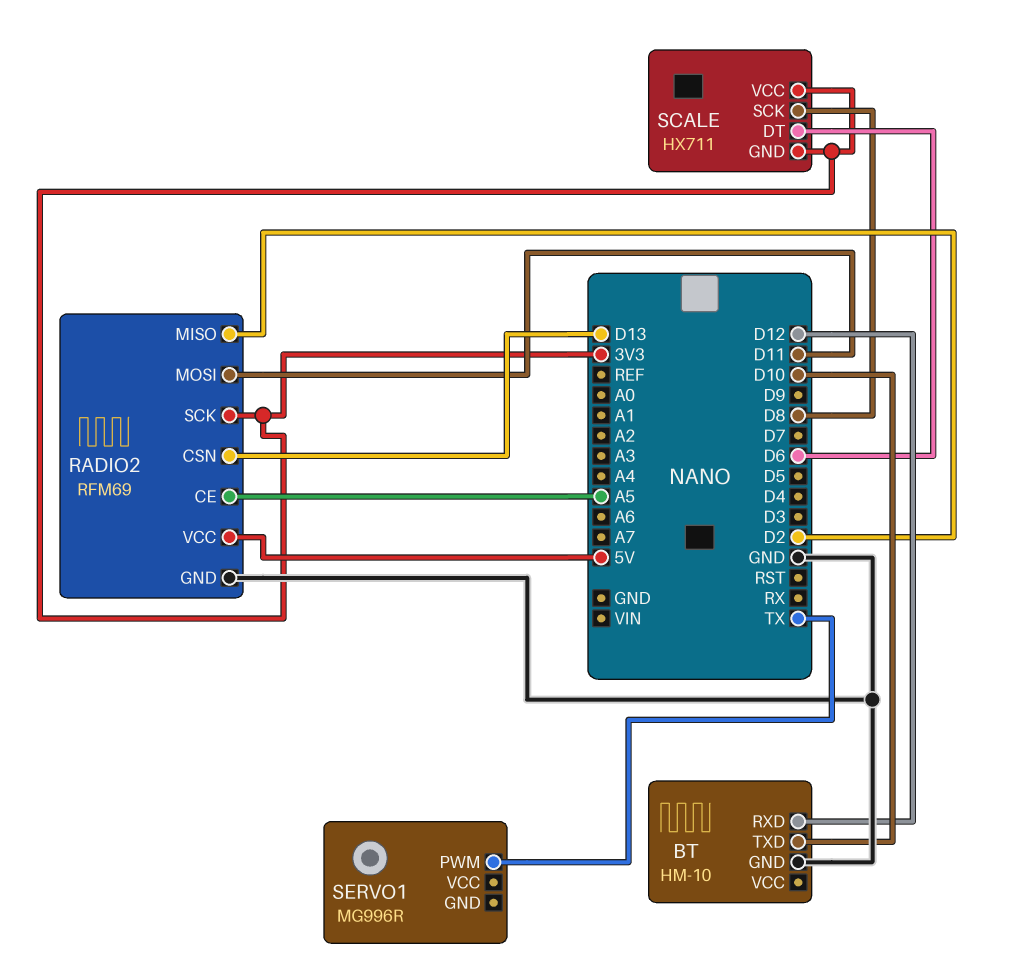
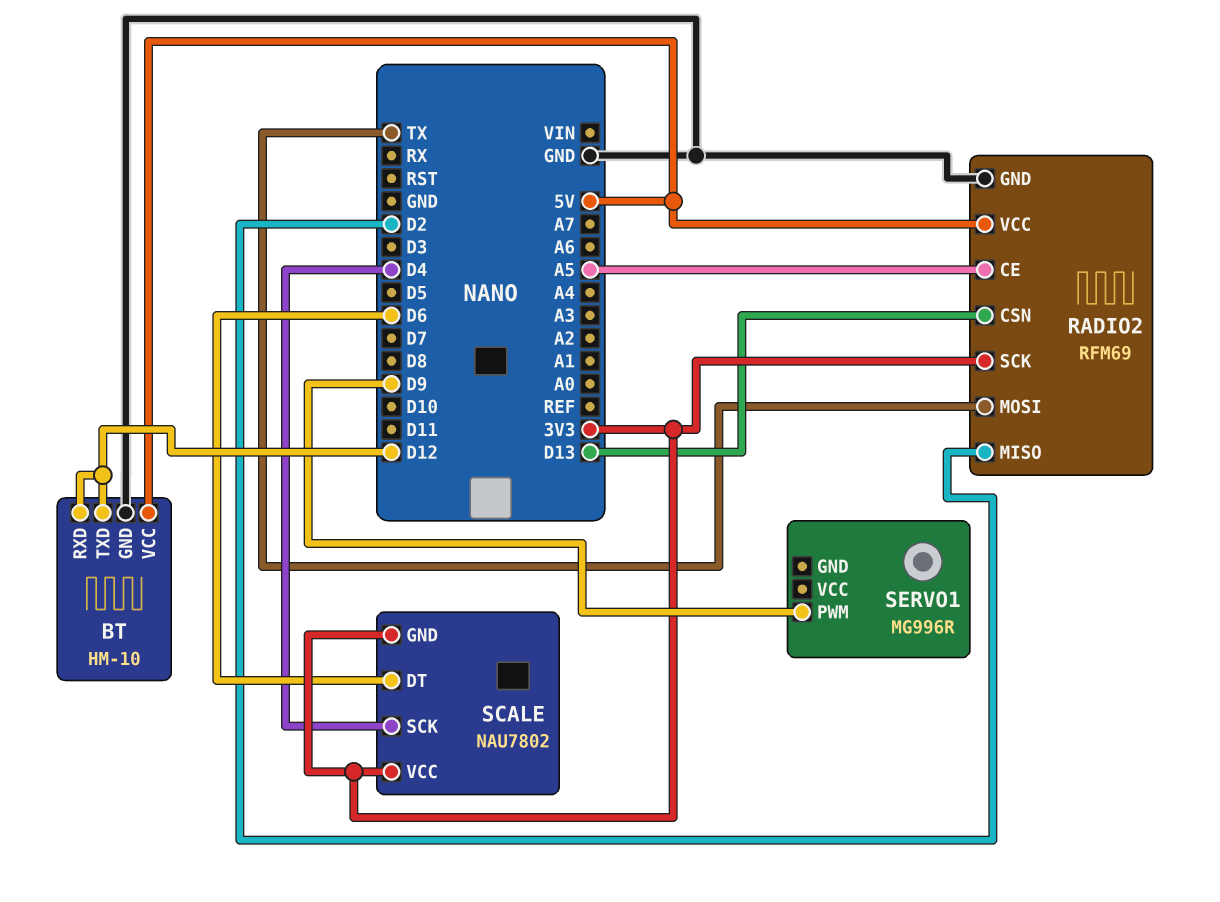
BT pin TXD: D10 -> D12
BT pin VCC: none -> 5V
RADIO2 pin MOSI: D11 -> TX
SCALE: HX711 -> NAU7802
SCALE pin SCK: D8 -> D4
SERVO1 pin PWM: TX -> D9

